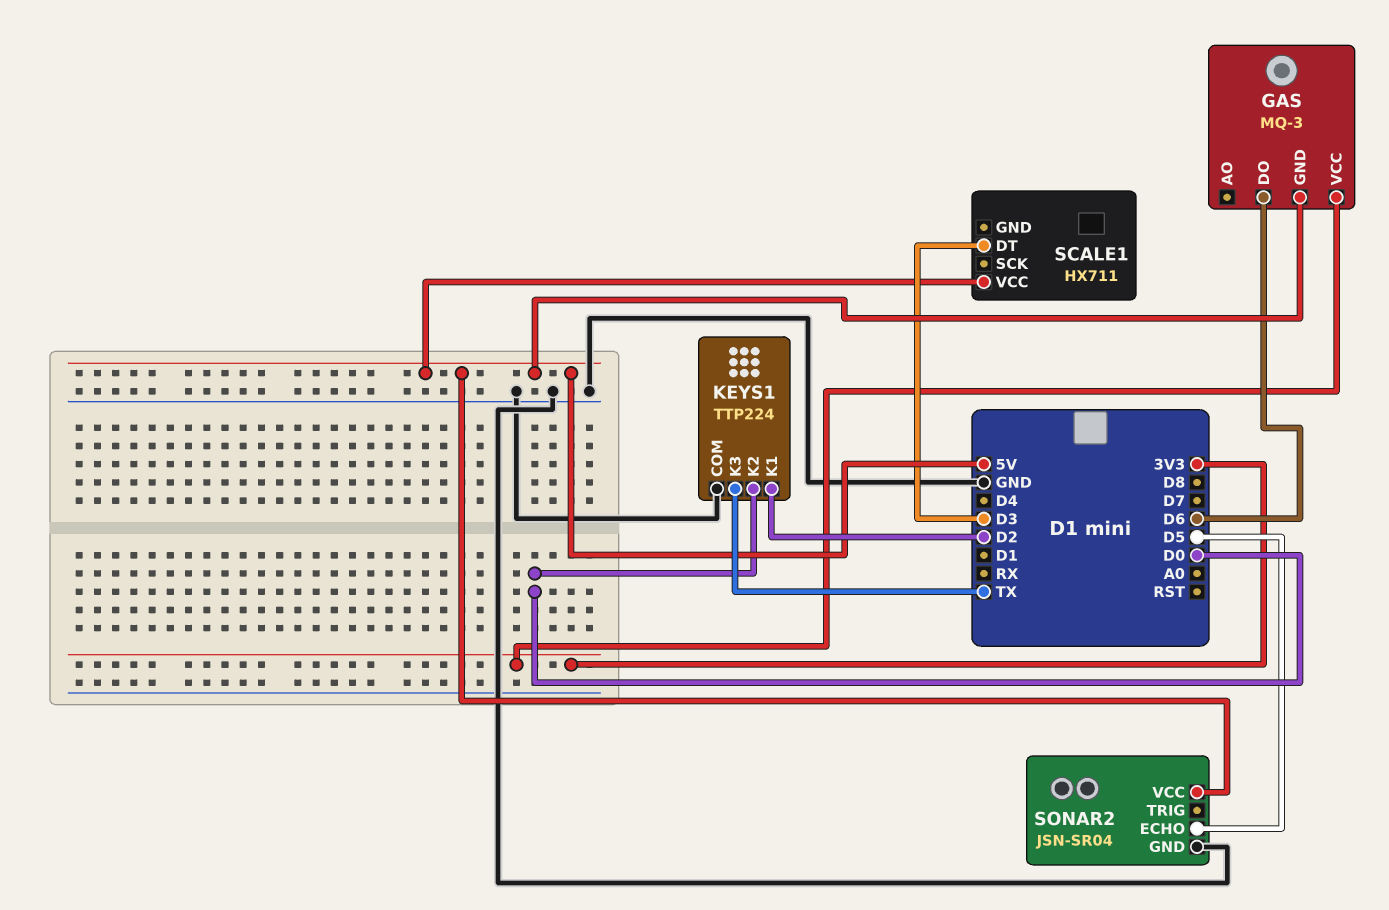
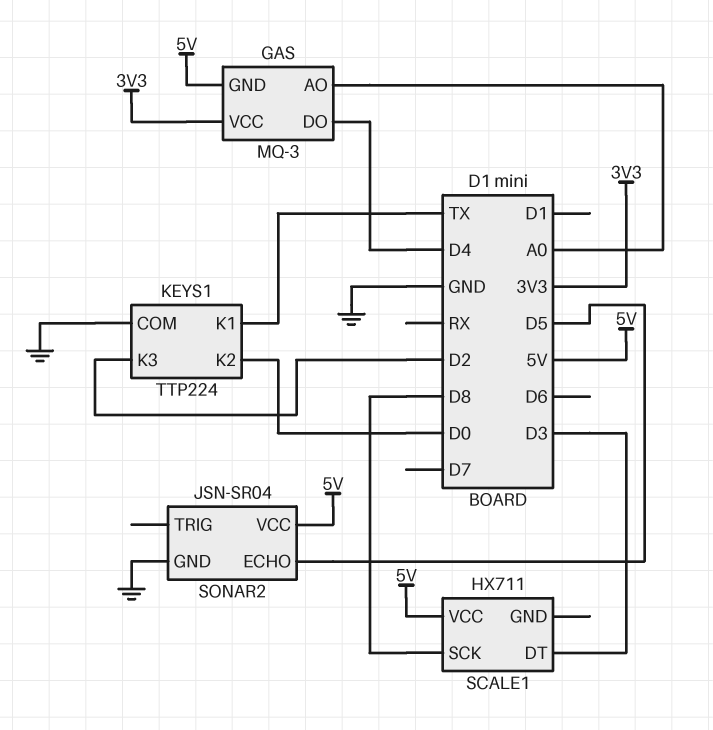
GAS pin AO: none -> A0
GAS pin DO: D6 -> D4
KEYS1 pin K1: D2 -> TX
KEYS1 pin K3: TX -> D2
SCALE1 pin SCK: none -> D8

